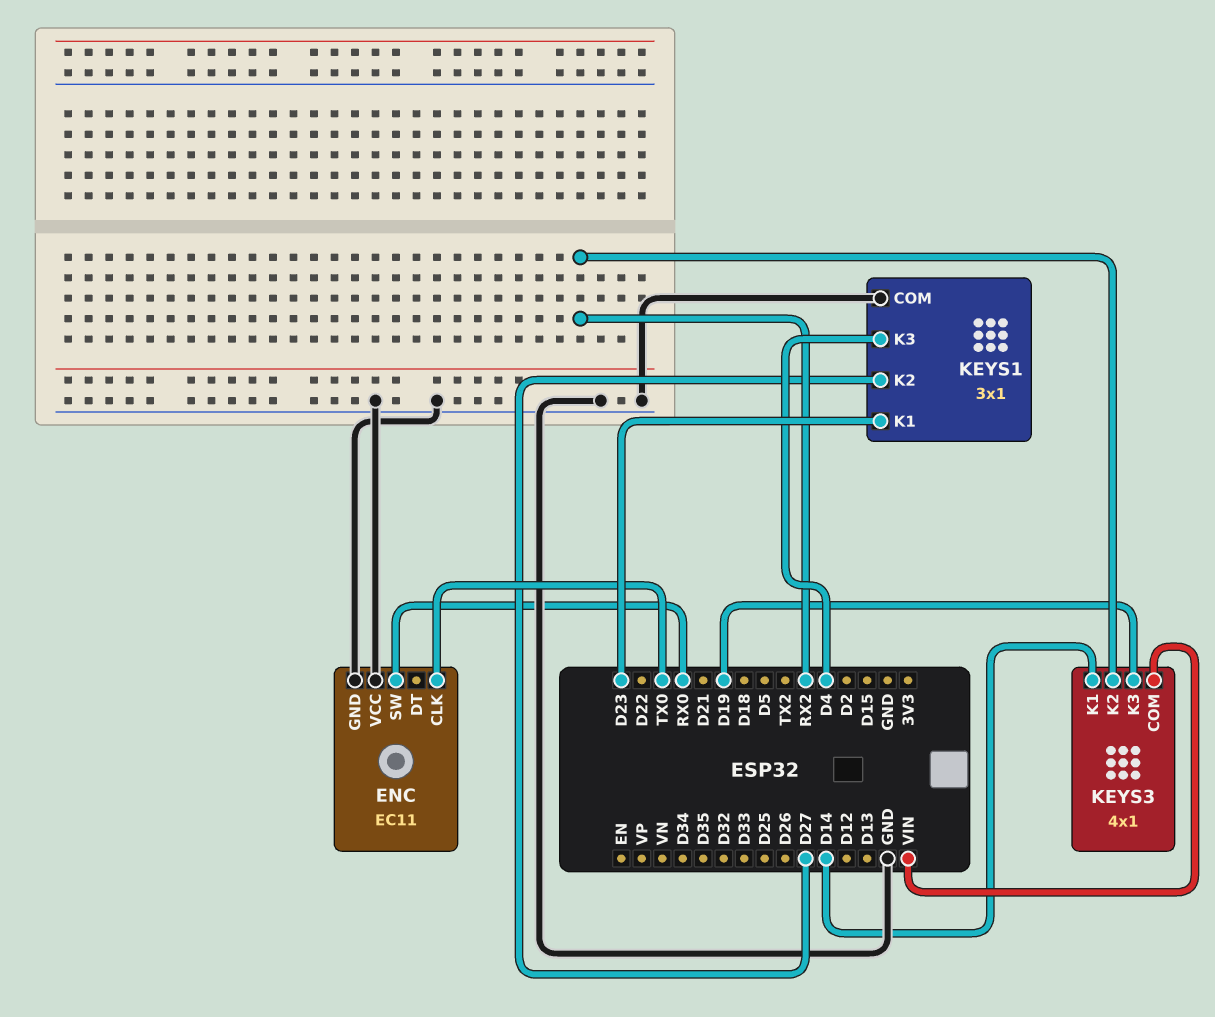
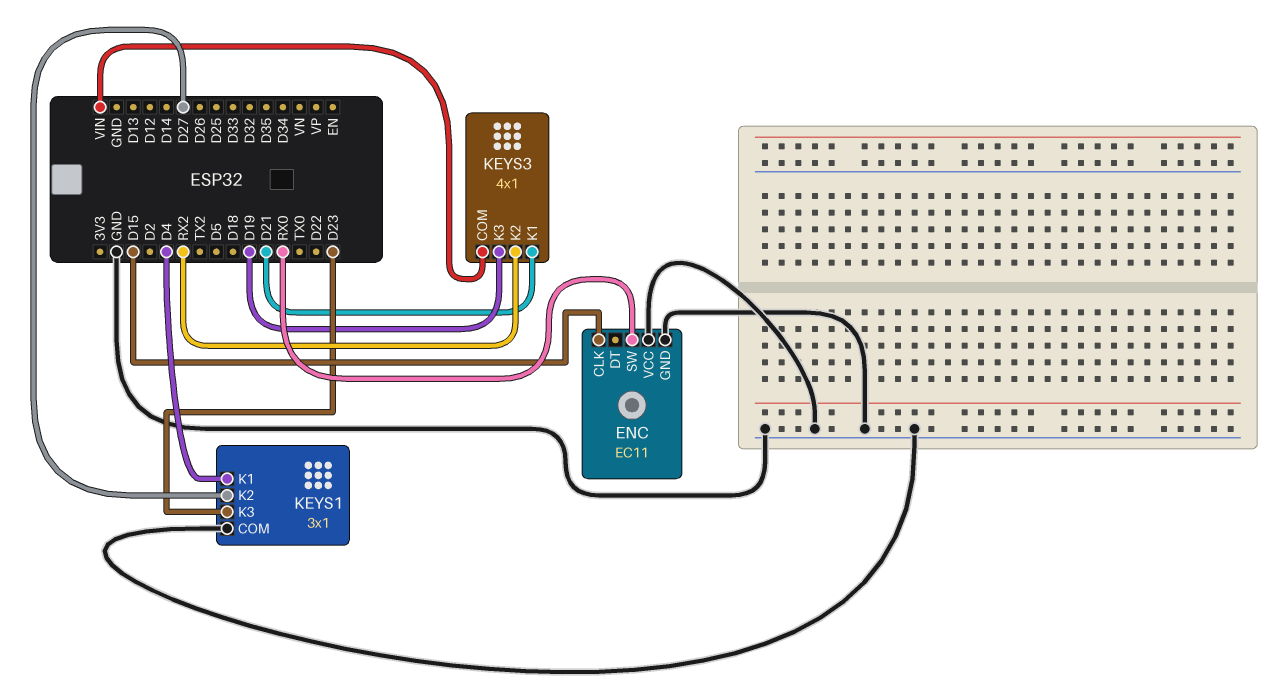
ENC pin CLK: TX0 -> D15
KEYS1 pin K1: D23 -> D4
KEYS1 pin K3: D4 -> D23
KEYS3 pin K1: D14 -> D21

